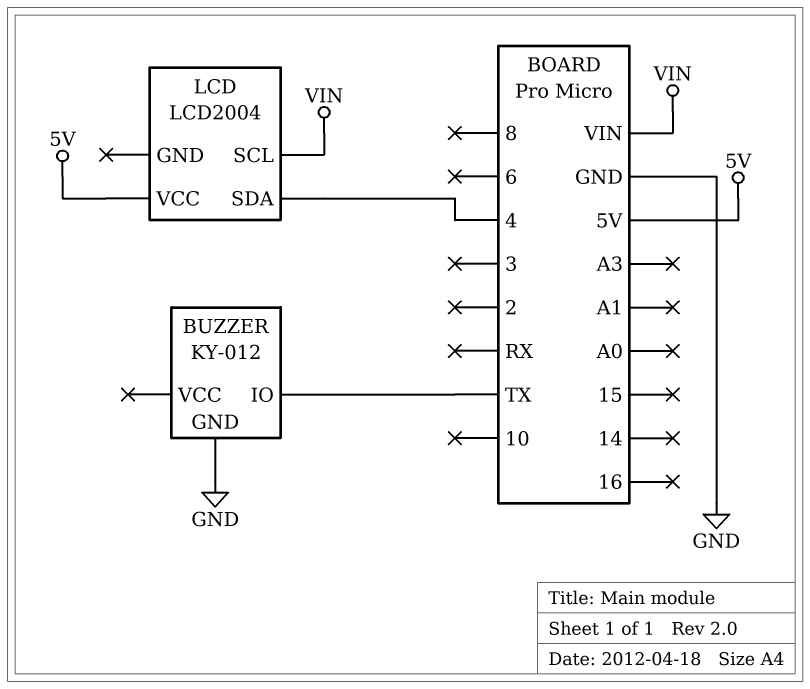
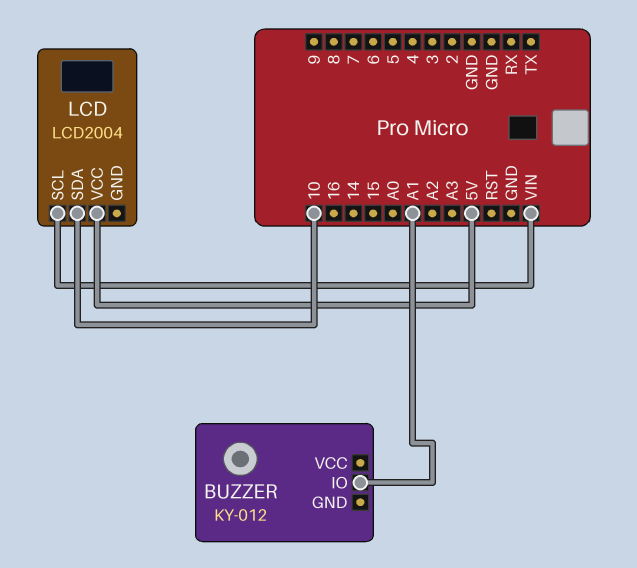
BUZZER pin GND: GND -> none
BUZZER pin IO: TX -> A1
LCD pin SDA: 4 -> 10

